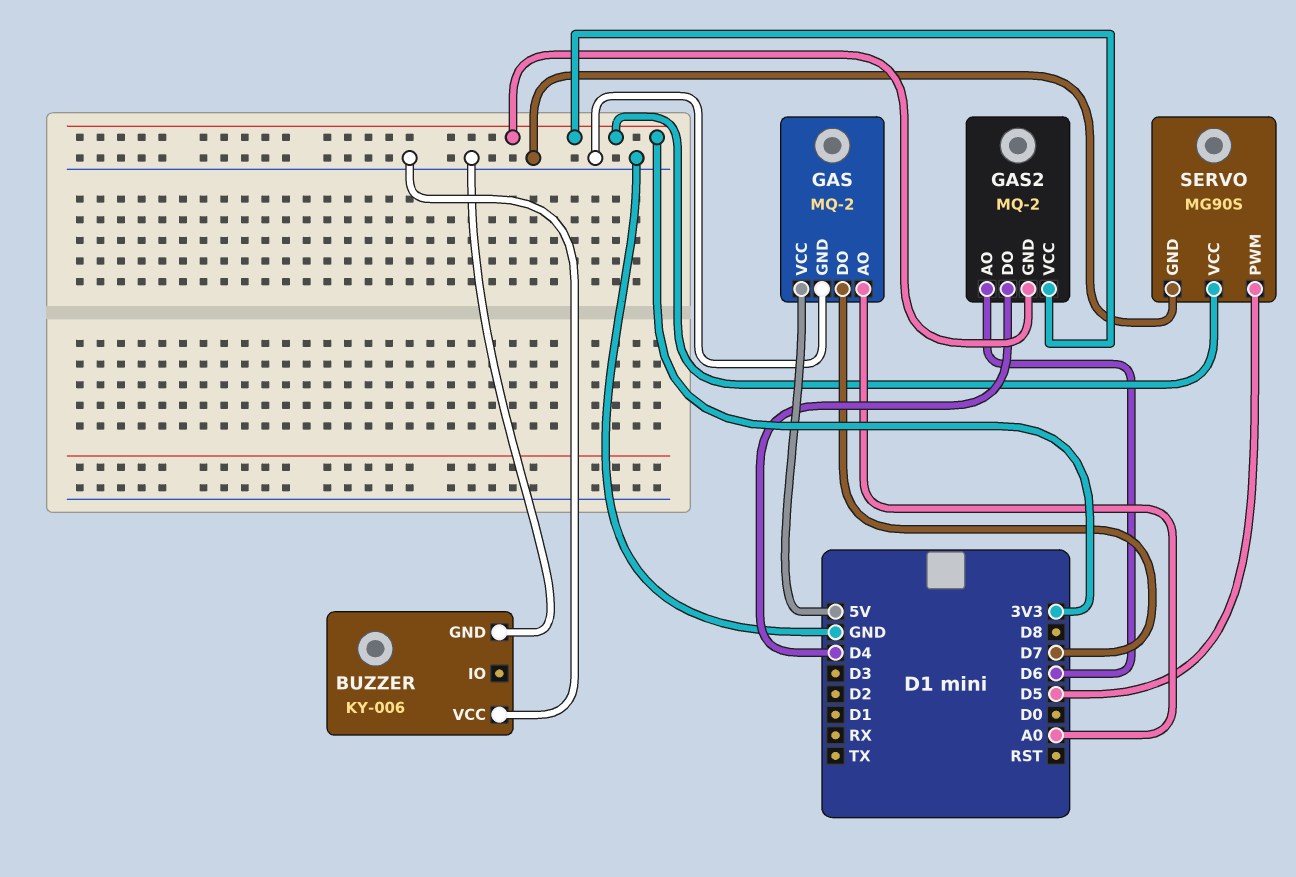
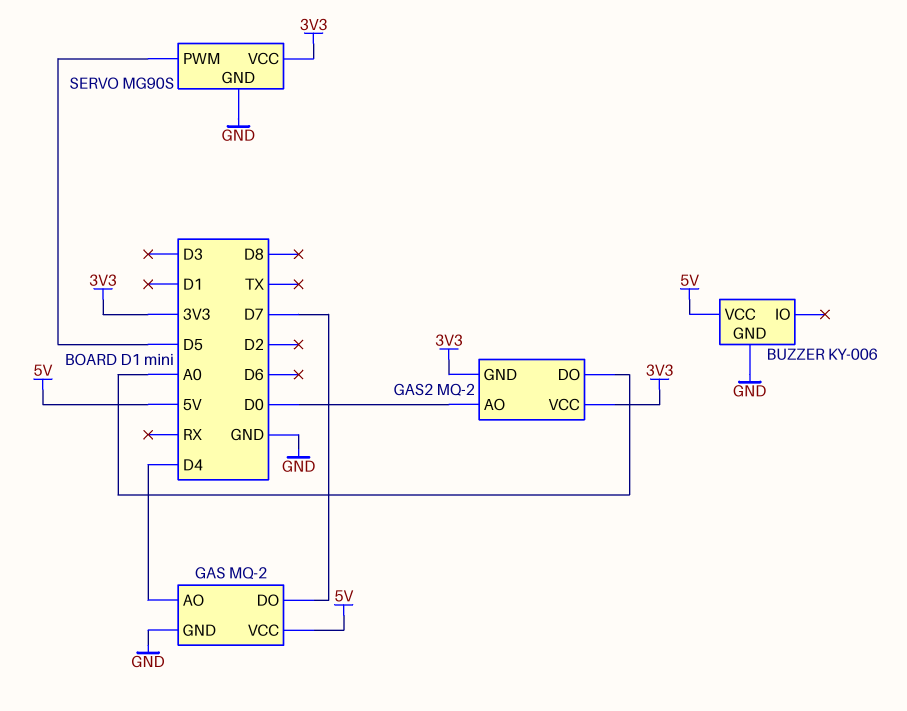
BUZZER pin VCC: GND -> 5V
GAS pin AO: A0 -> D4
GAS2 pin AO: D6 -> D0
GAS2 pin DO: D4 -> A0

